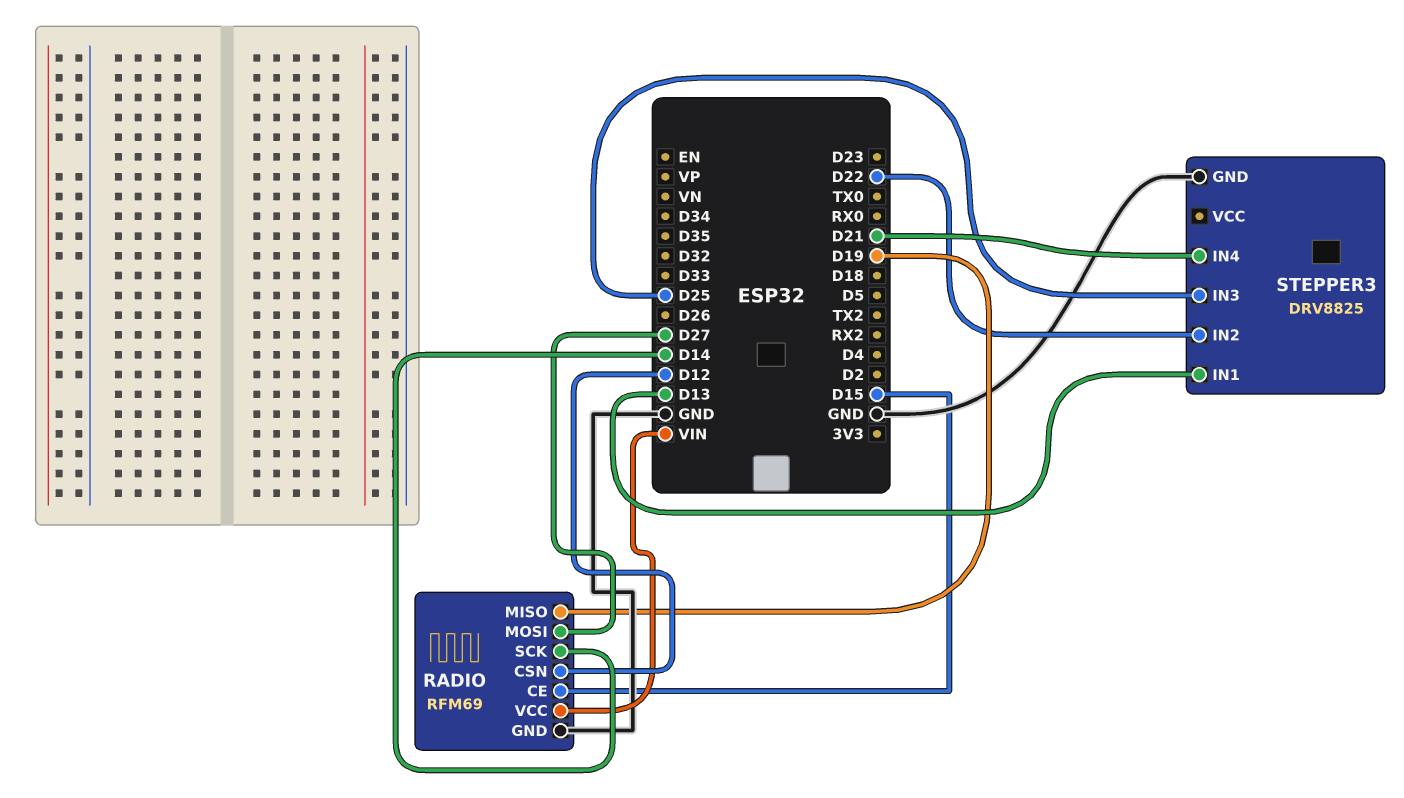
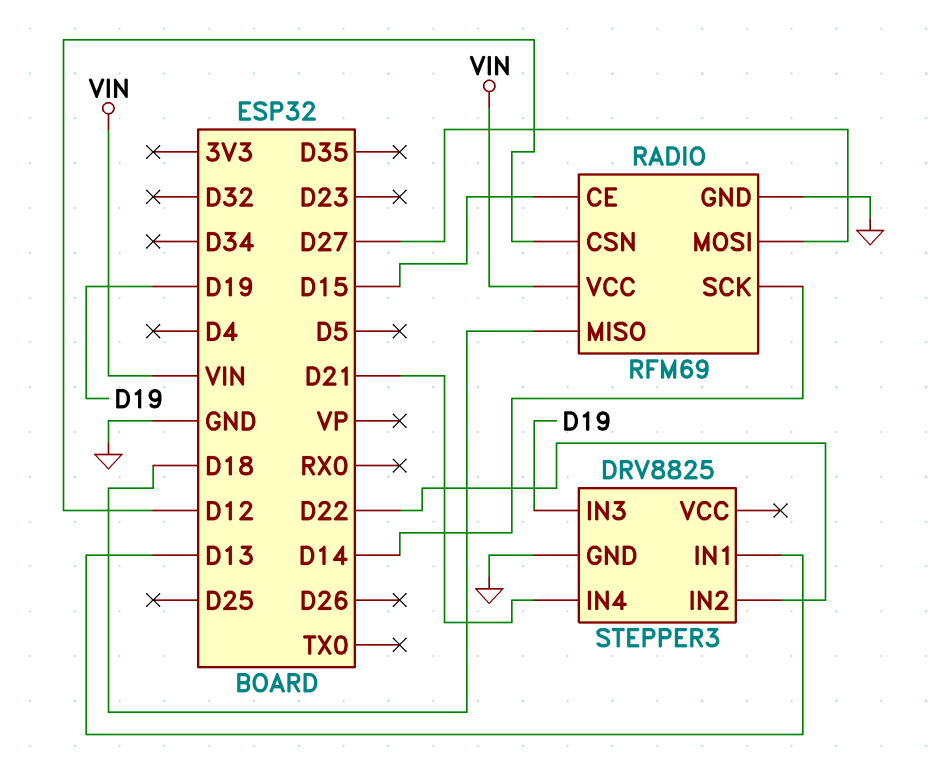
RADIO pin MISO: D19 -> D18
STEPPER3 pin IN3: D25 -> D19

